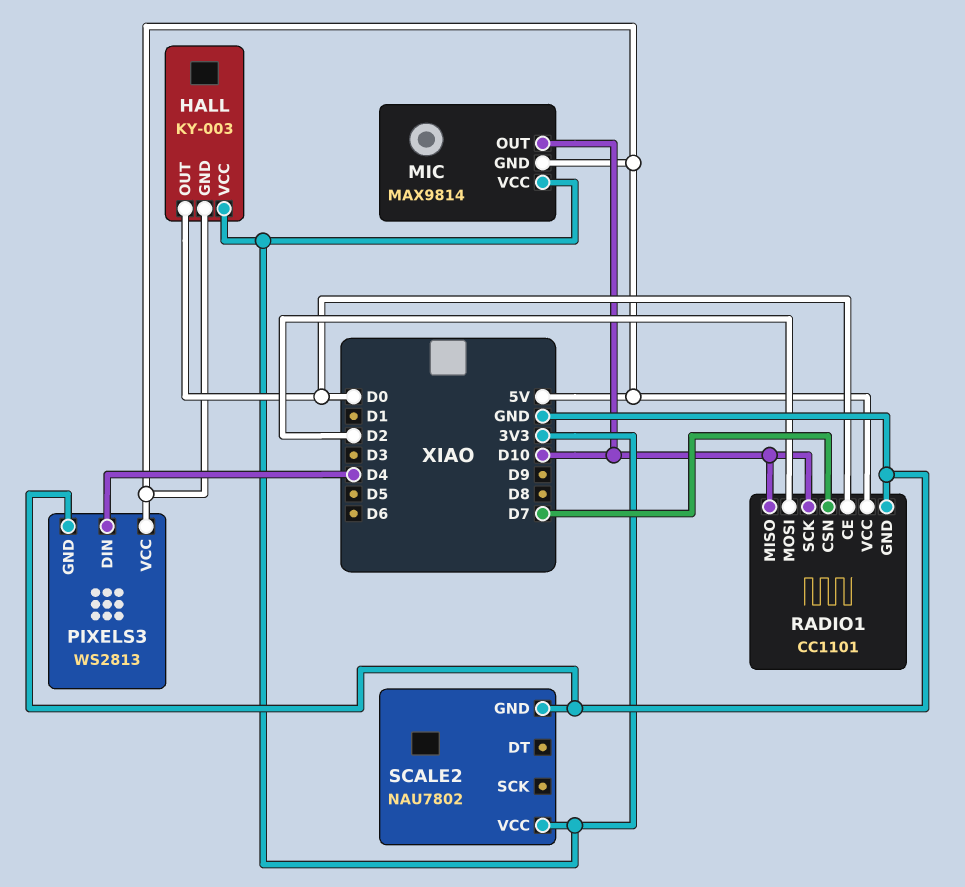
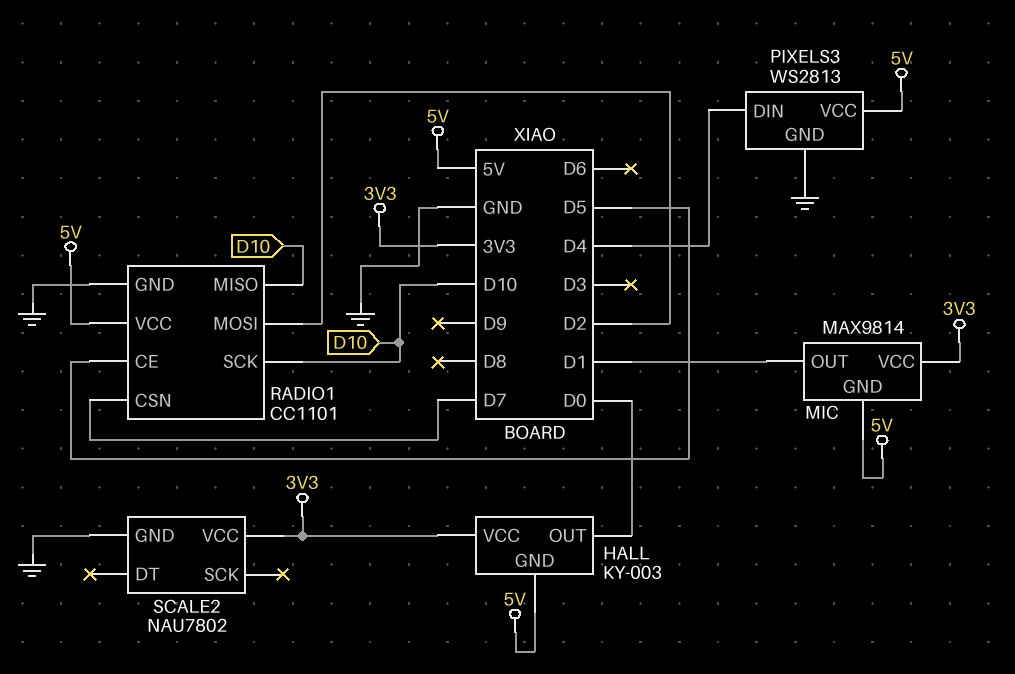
MIC pin OUT: D10 -> D1
RADIO1 pin CE: D0 -> D5

